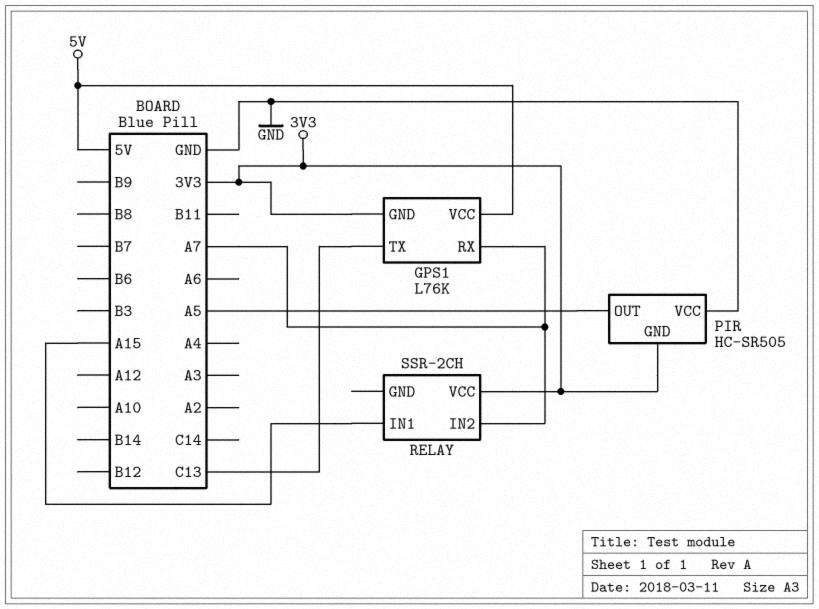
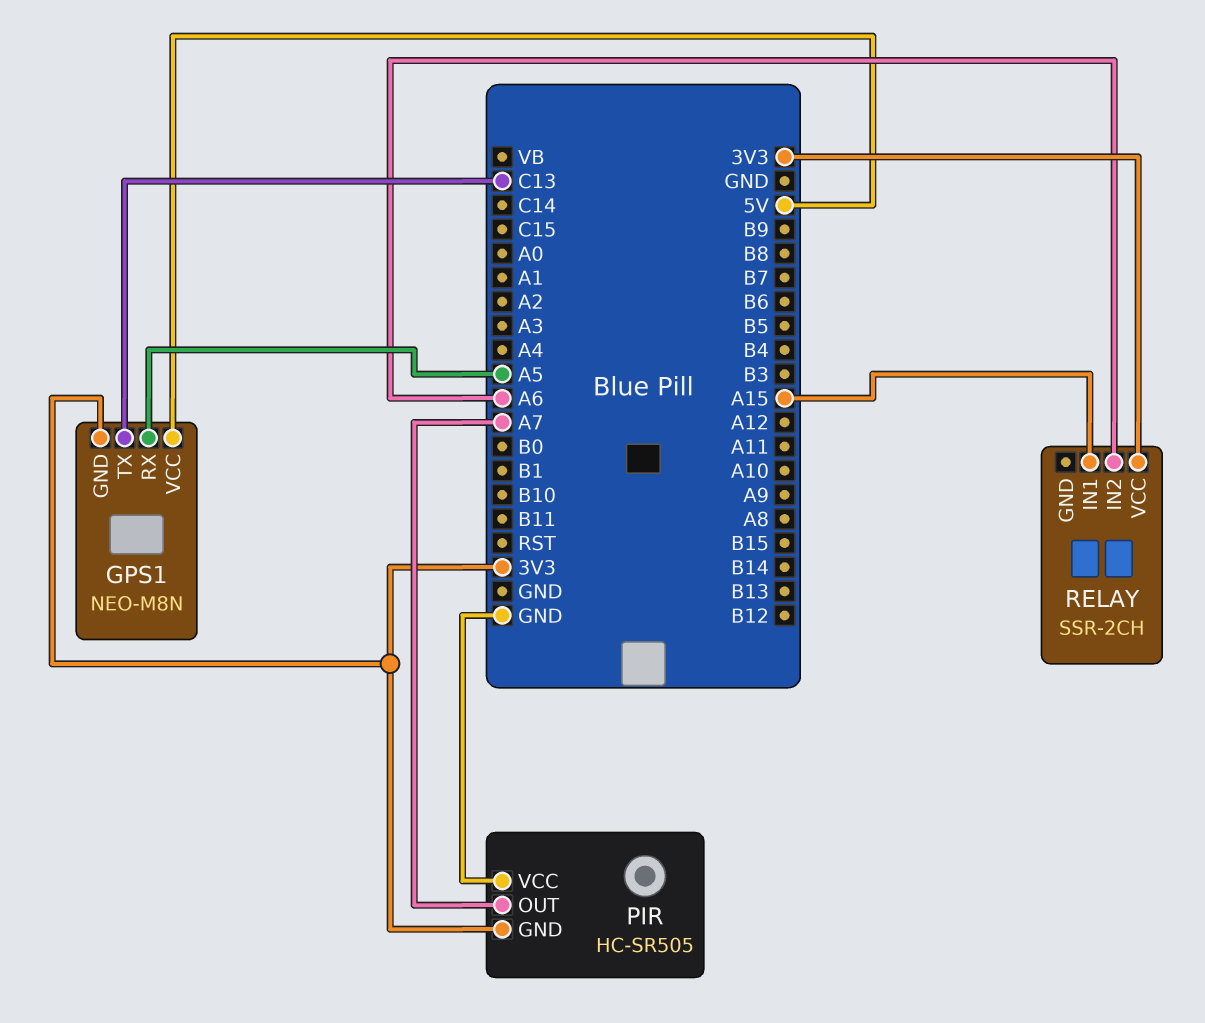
GPS1: L76K -> NEO-M8N
GPS1 pin RX: A7 -> A5
PIR pin OUT: A5 -> A7
RELAY pin IN2: A7 -> A6

